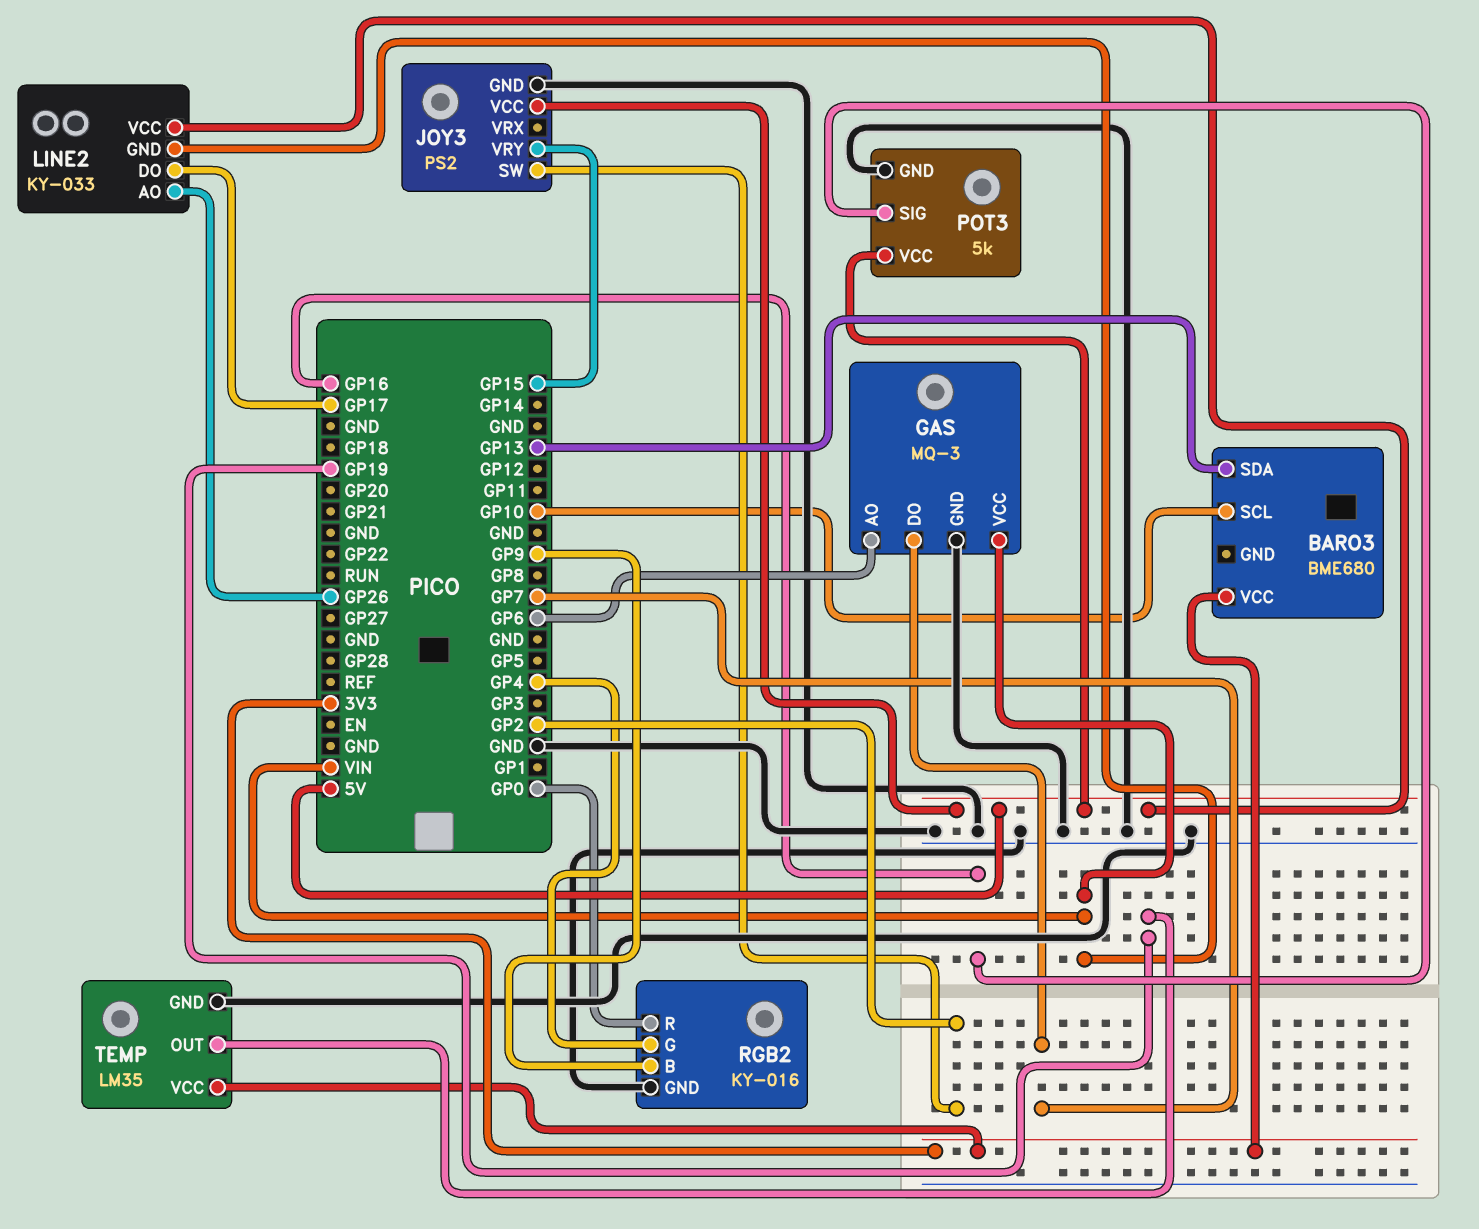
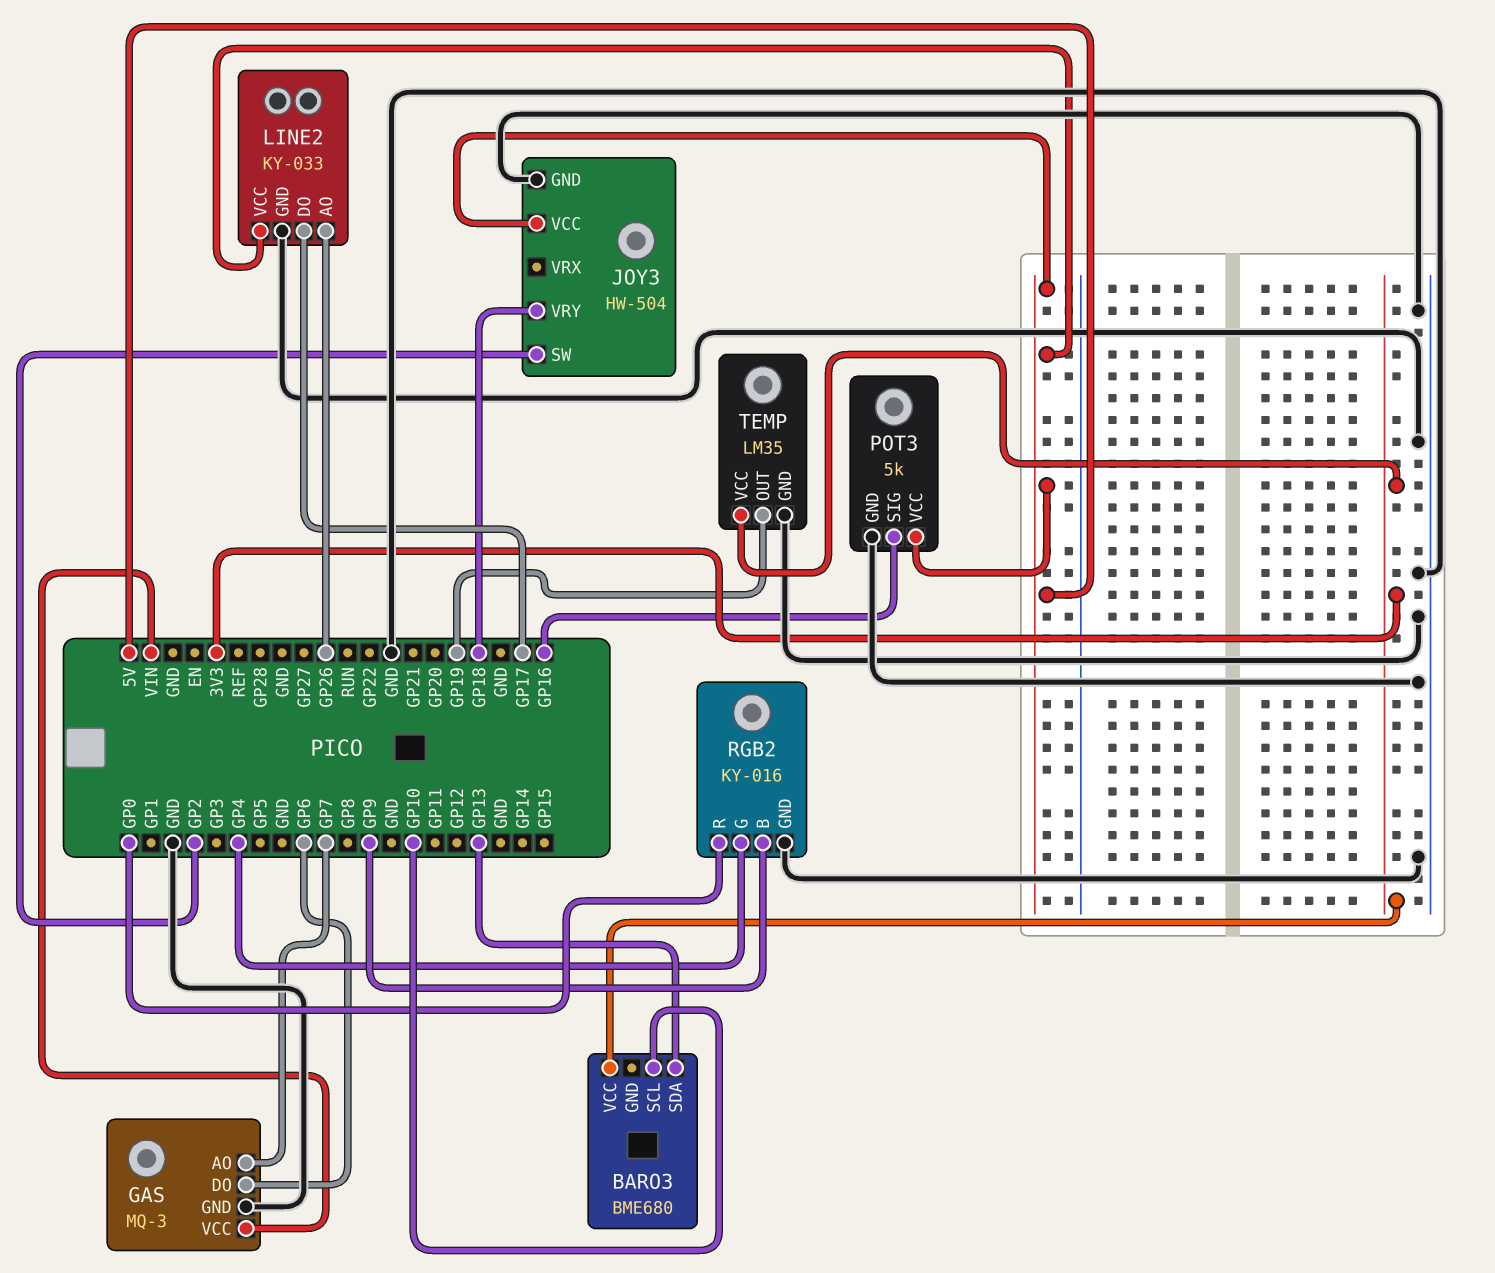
GAS pin AO: GP6 -> GP7
GAS pin DO: GP7 -> GP6
JOY3: PS2 -> HW-504
JOY3 pin VRY: GP15 -> GP18
LINE2 pin GND: VIN -> GND

